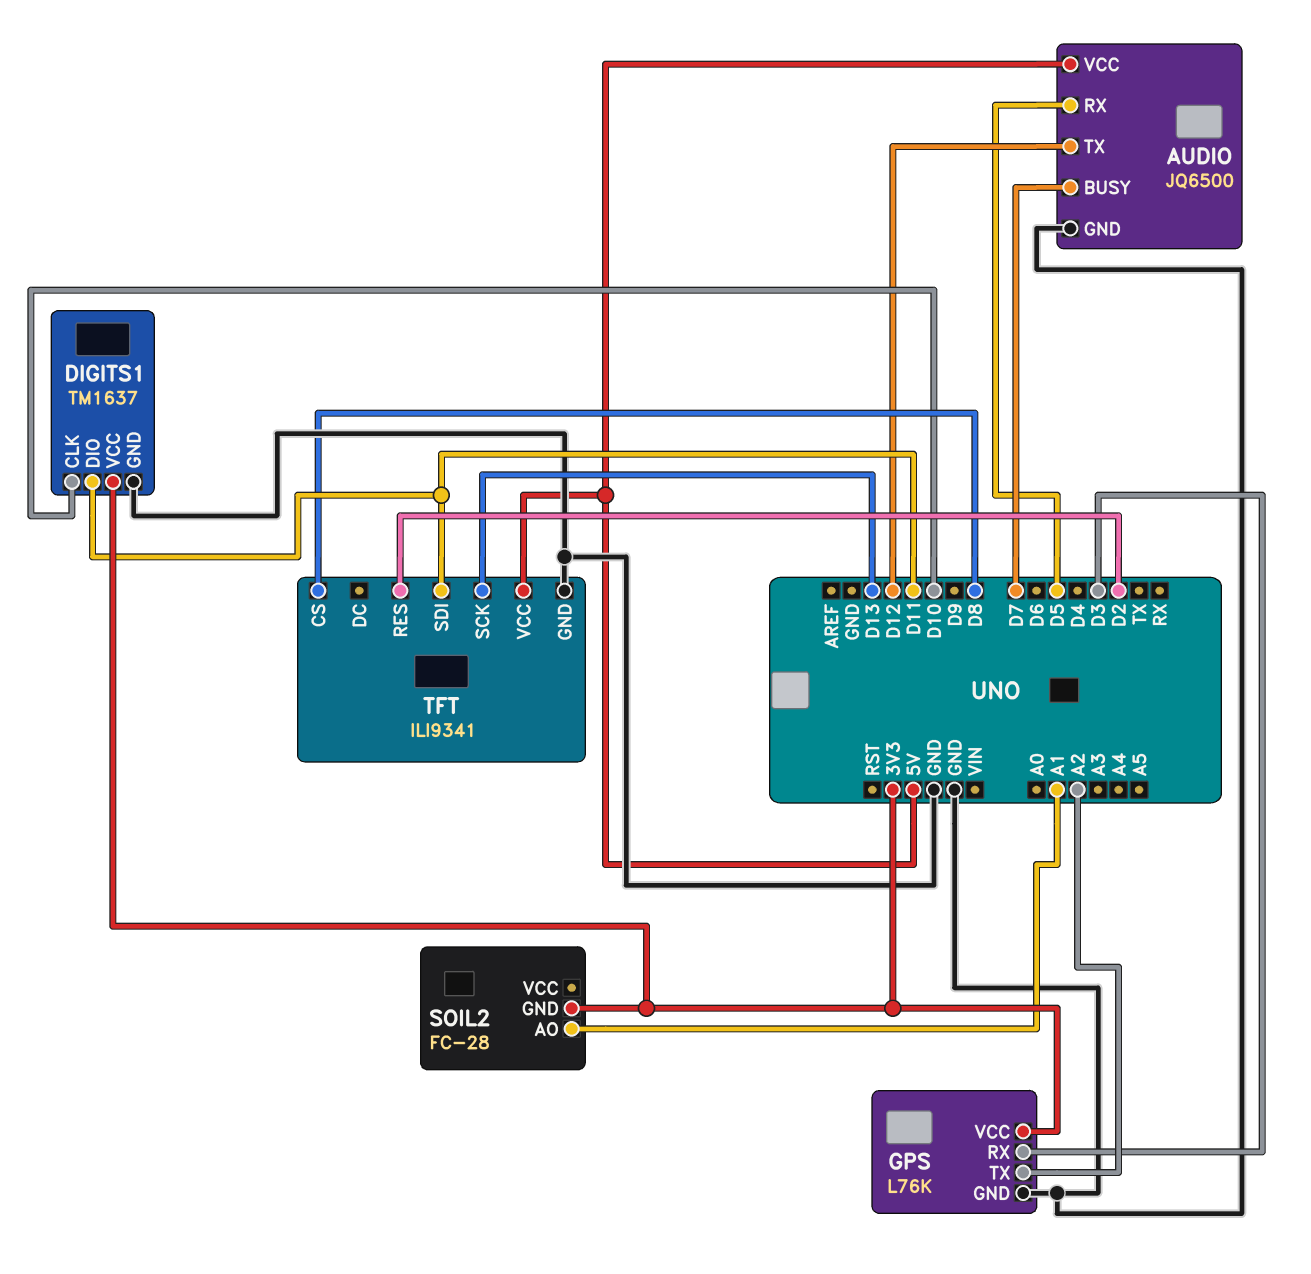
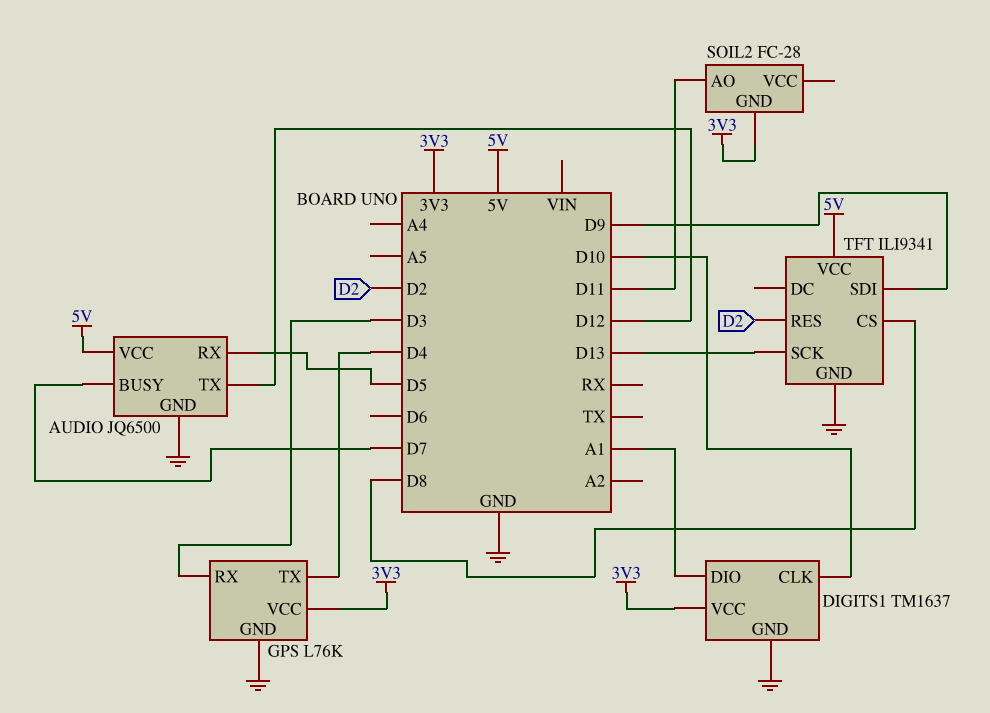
DIGITS1 pin DIO: D11 -> A1
GPS pin TX: A2 -> D4
SOIL2 pin AO: A1 -> D11
TFT pin SDI: D11 -> D9

